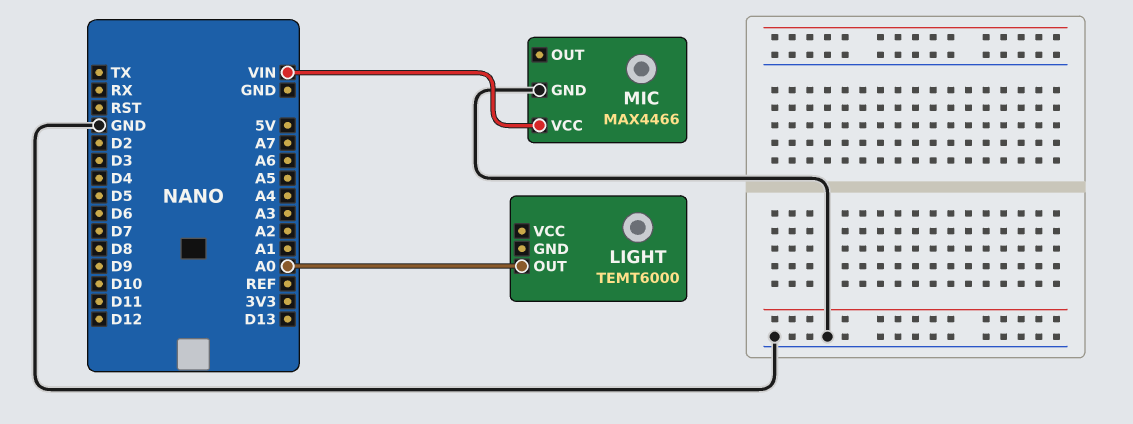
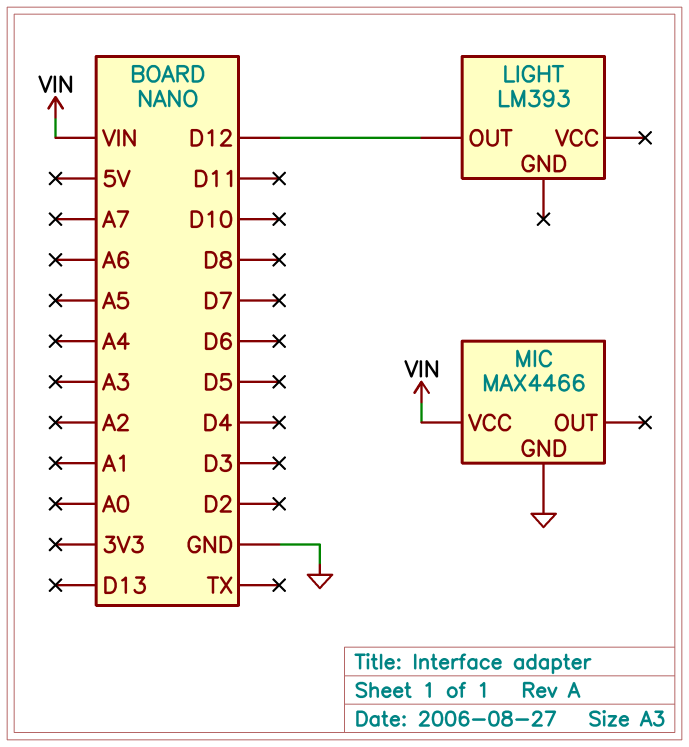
LIGHT: TEMT6000 -> LM393
LIGHT pin OUT: A0 -> D12

